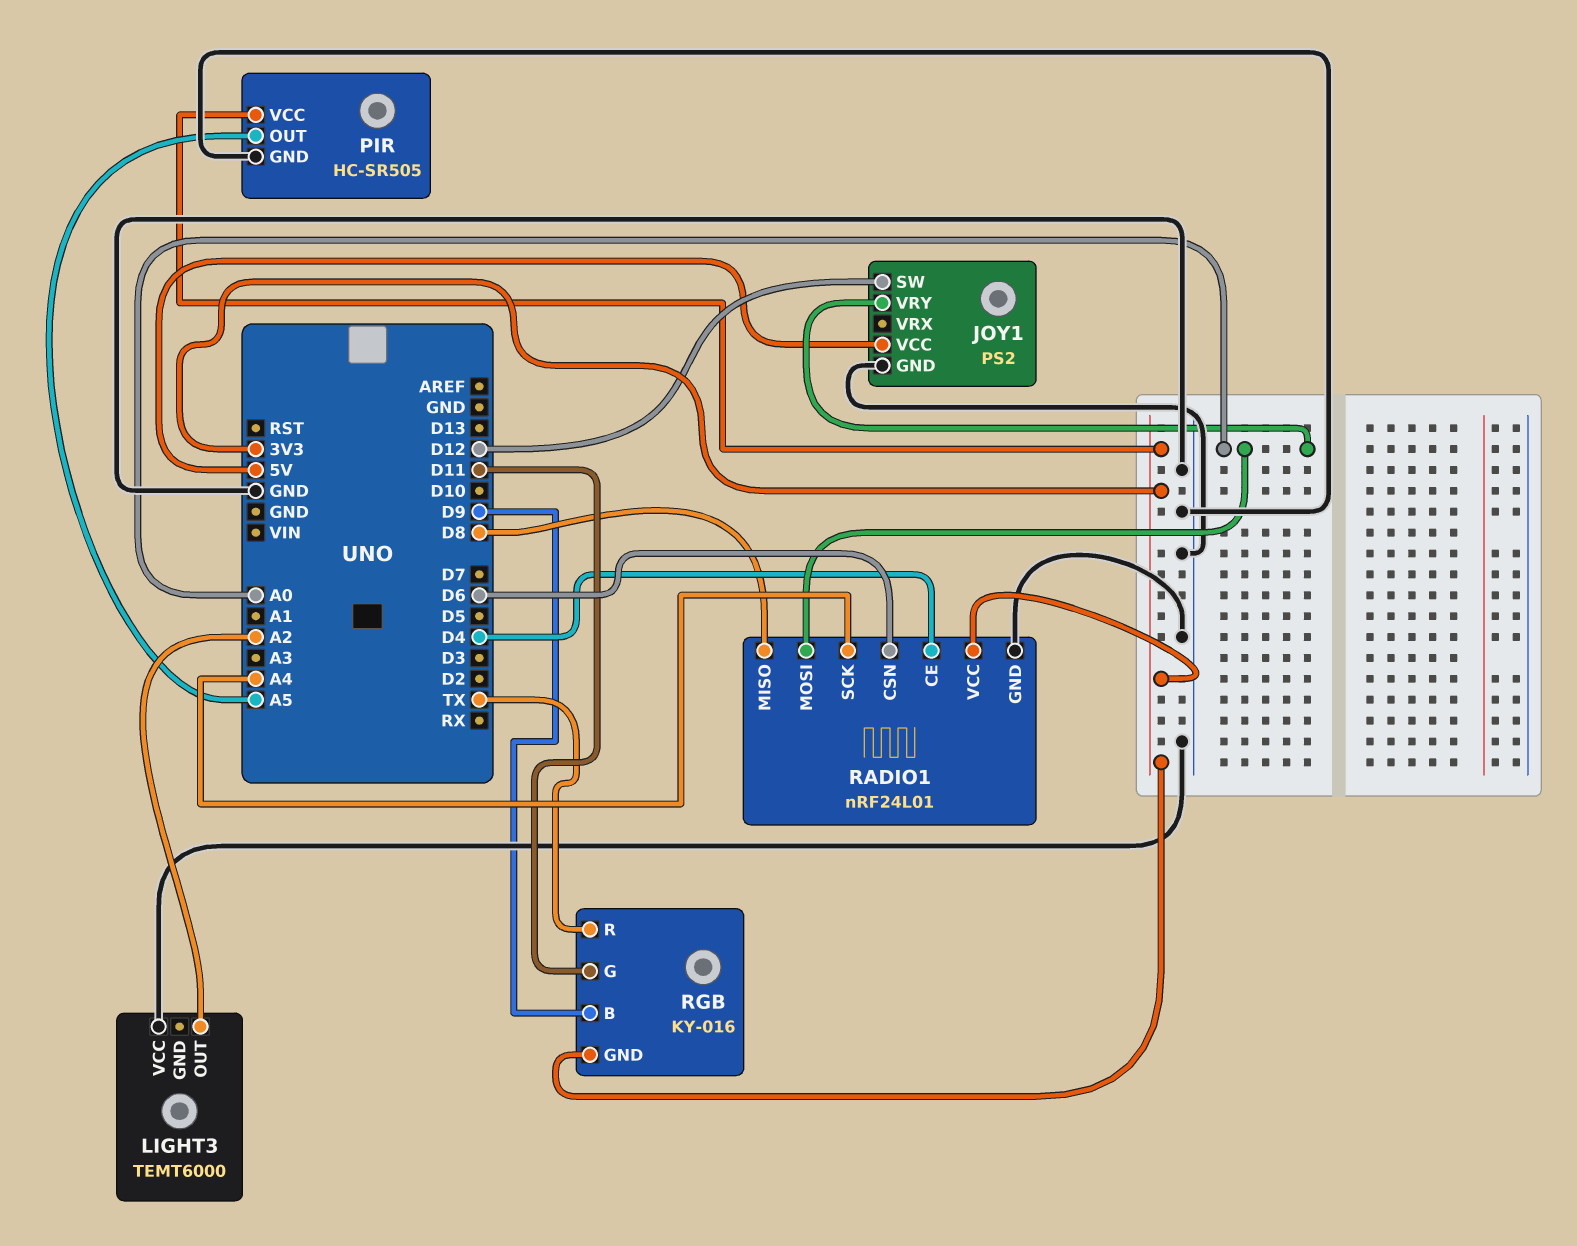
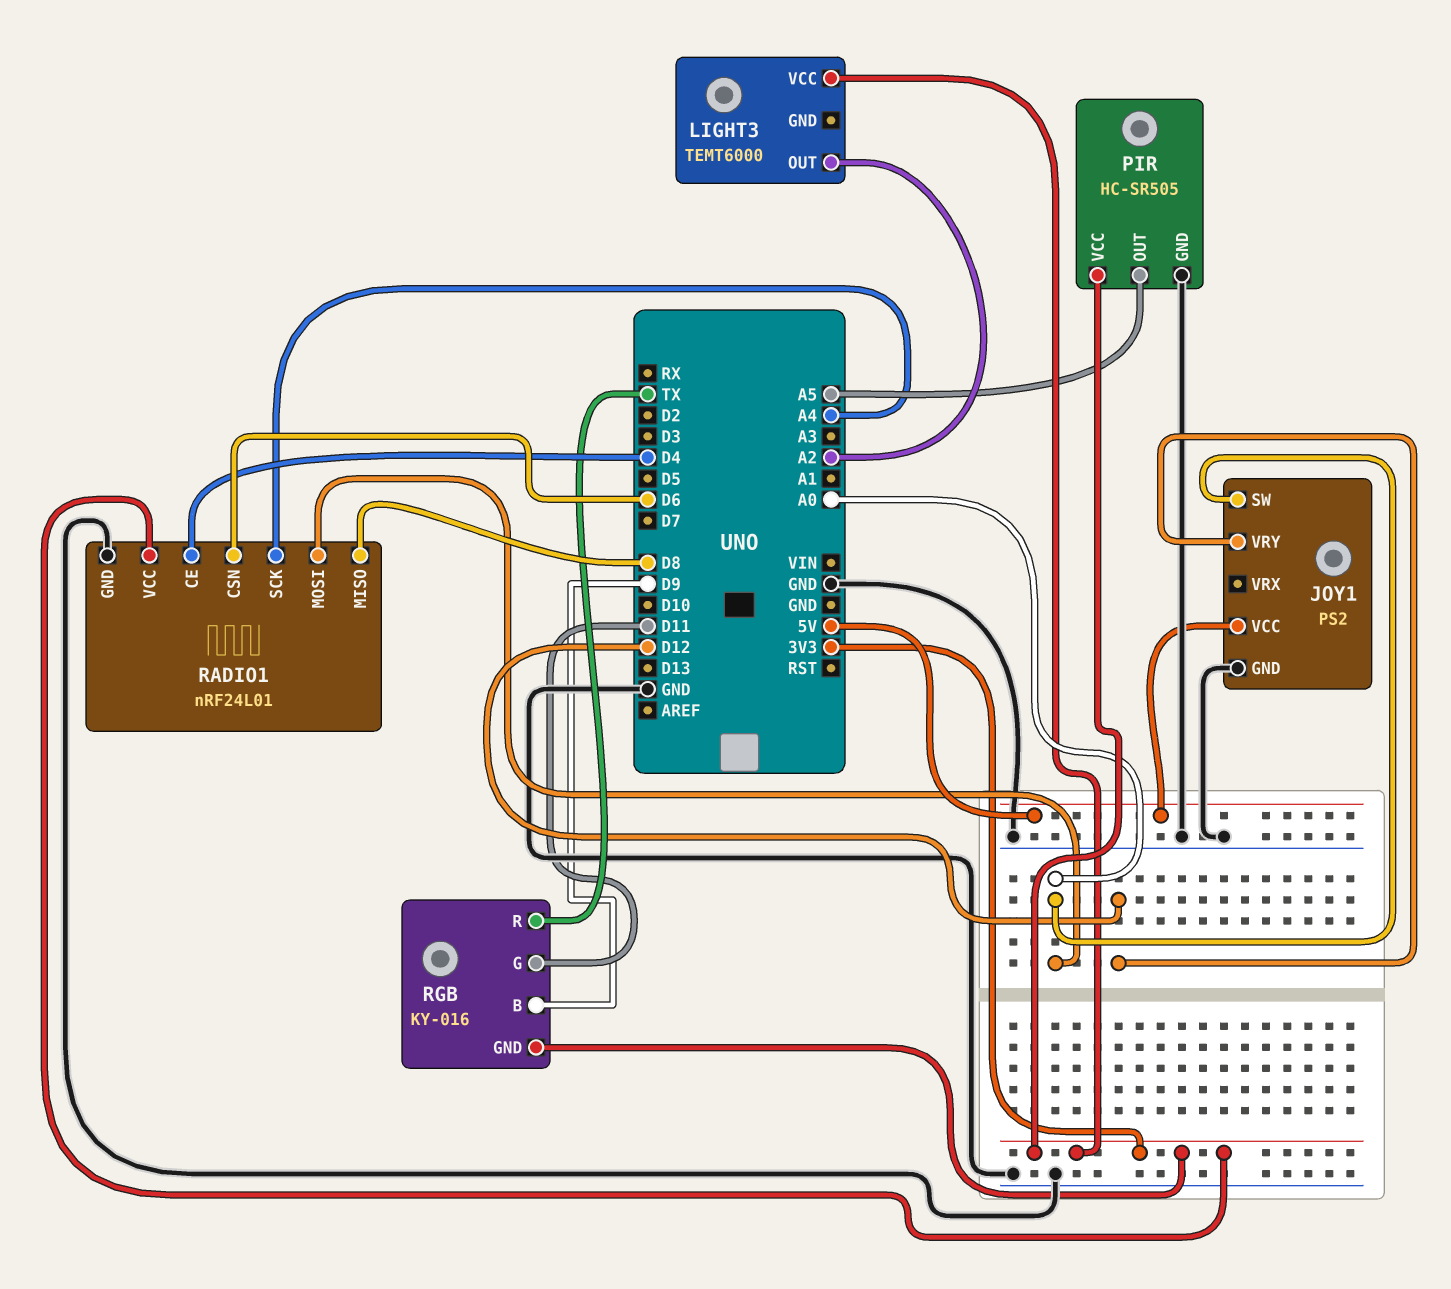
JOY1 pin SW: D12 -> A0
JOY1 pin VRY: A0 -> D12
LIGHT3 pin VCC: GND -> 3V3

